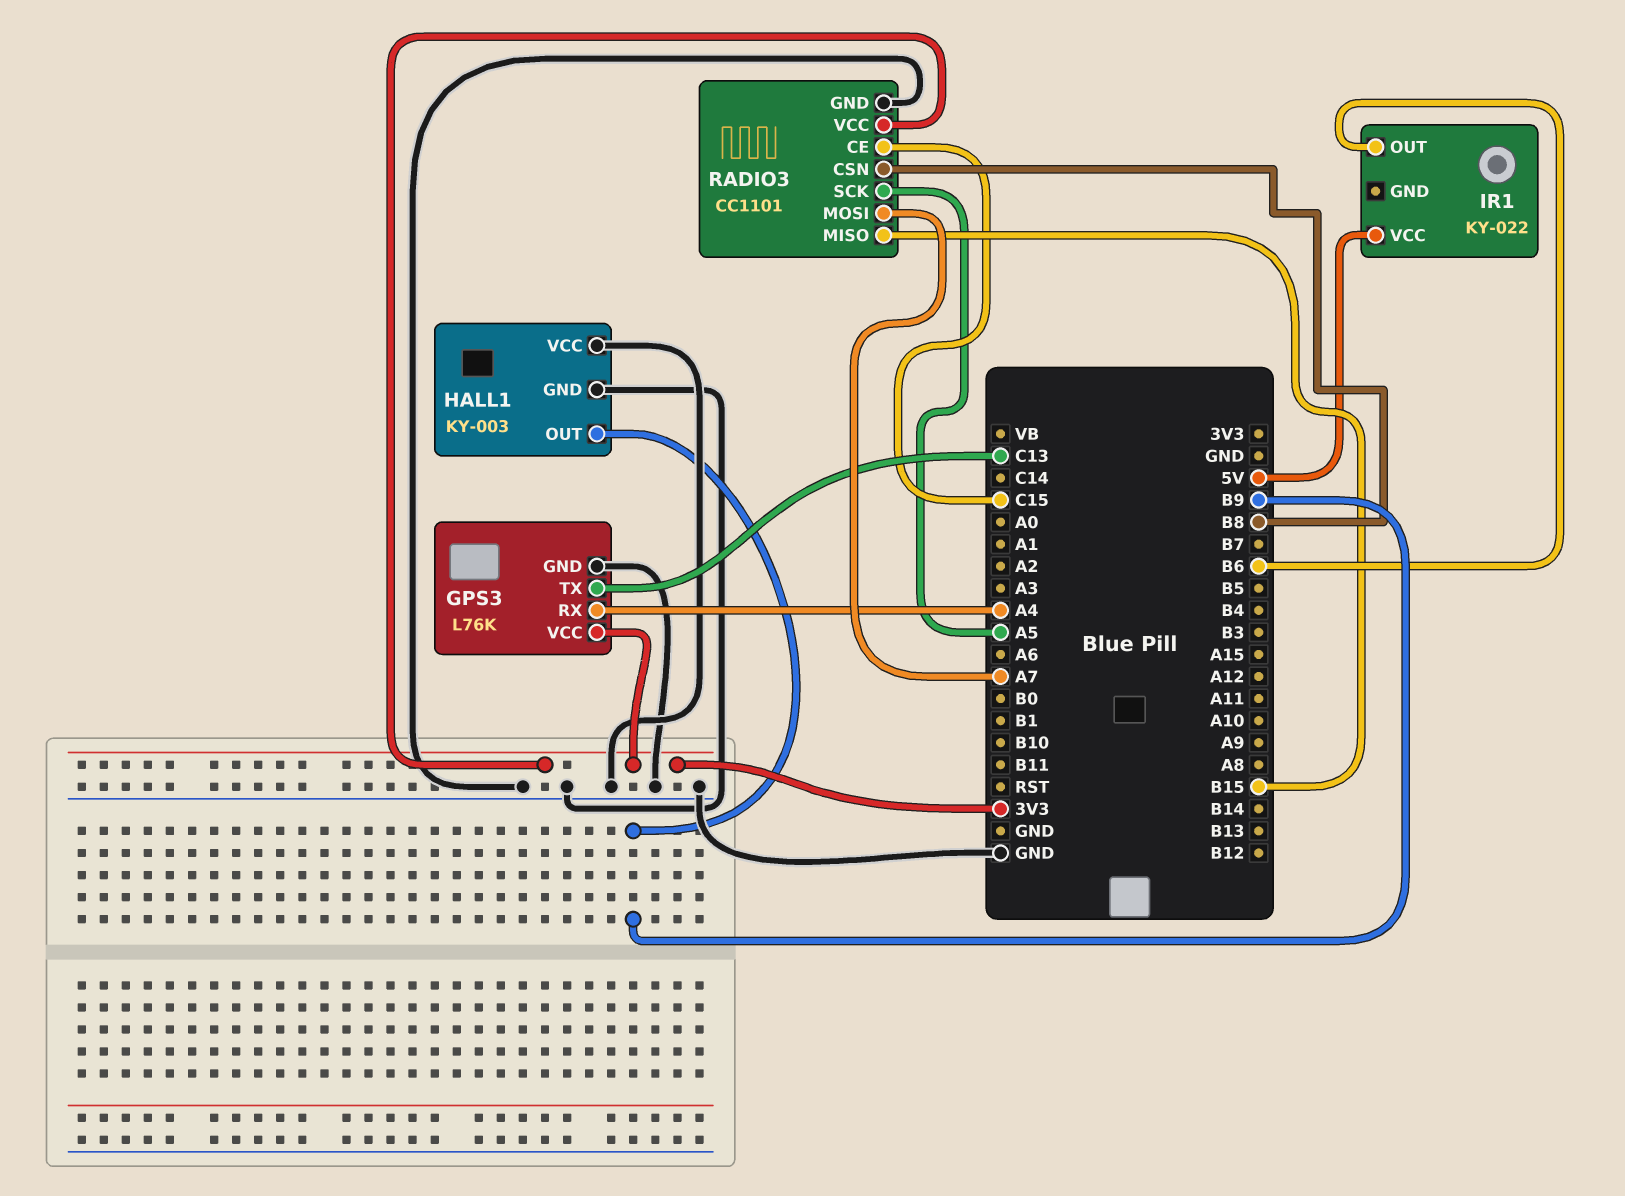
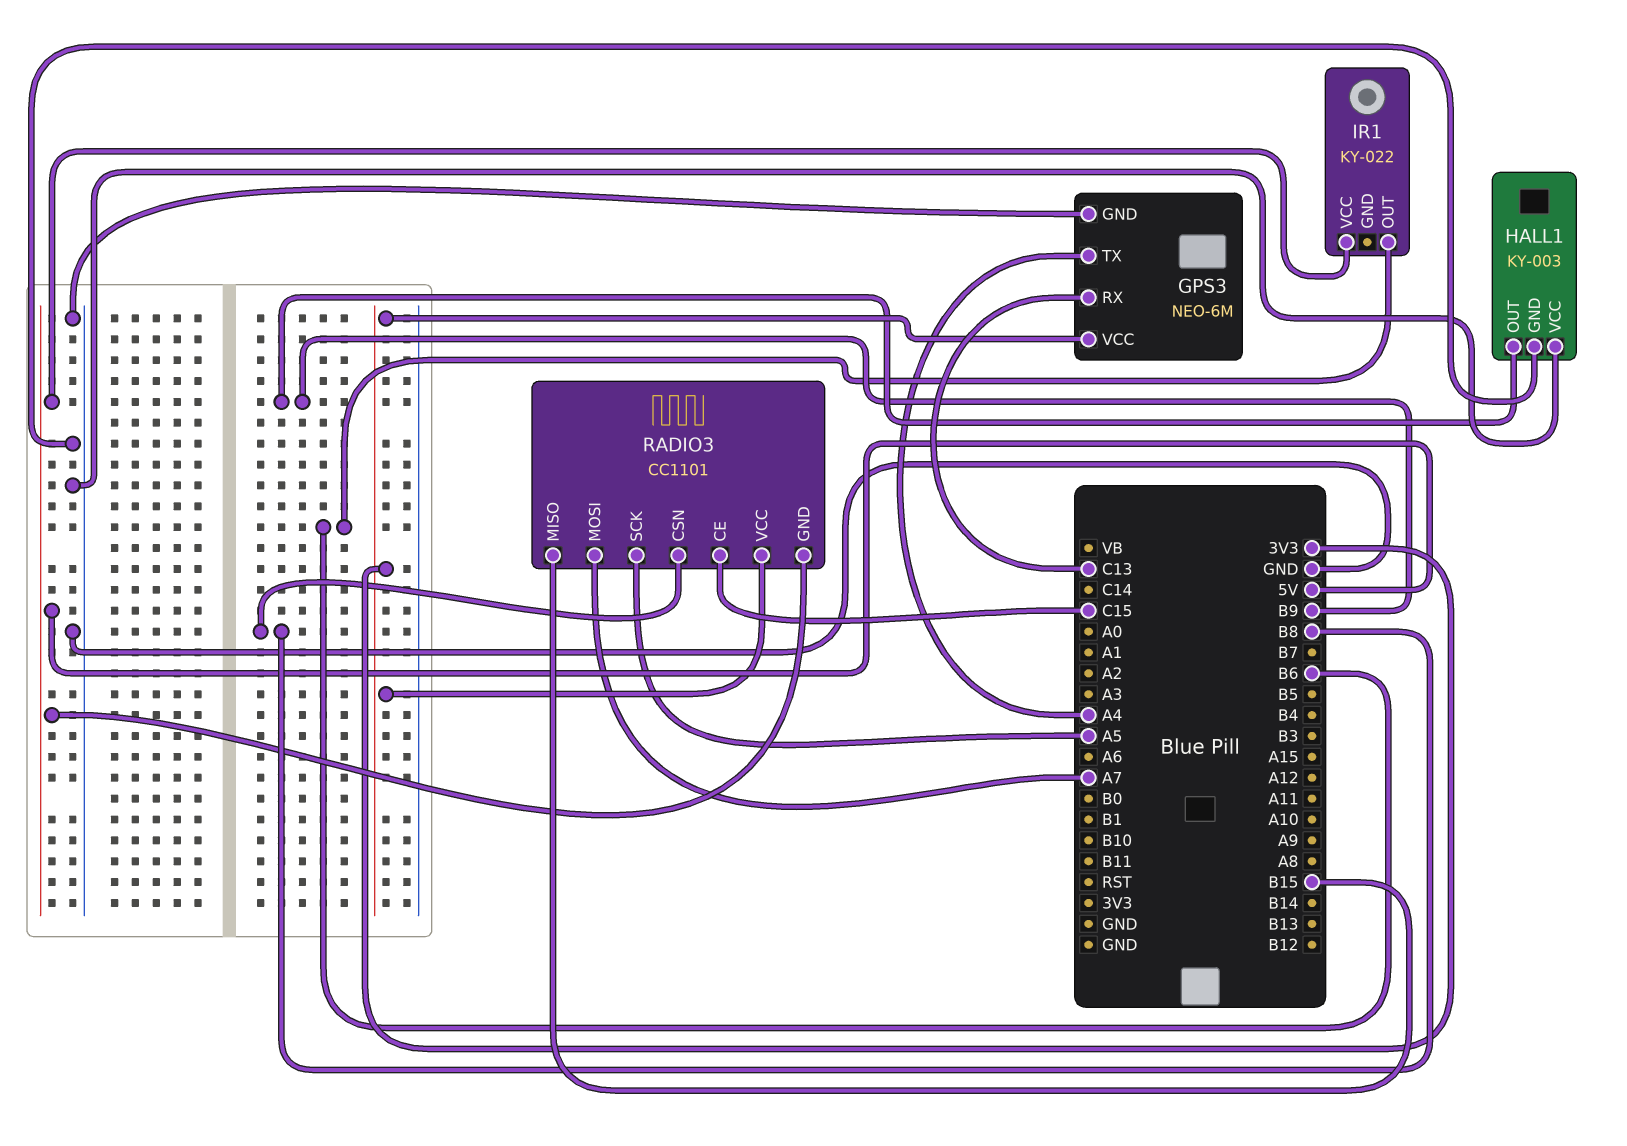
GPS3: L76K -> NEO-6M
GPS3 pin RX: A4 -> C13
GPS3 pin TX: C13 -> A4
RADIO3 pin GND: GND -> 5V

